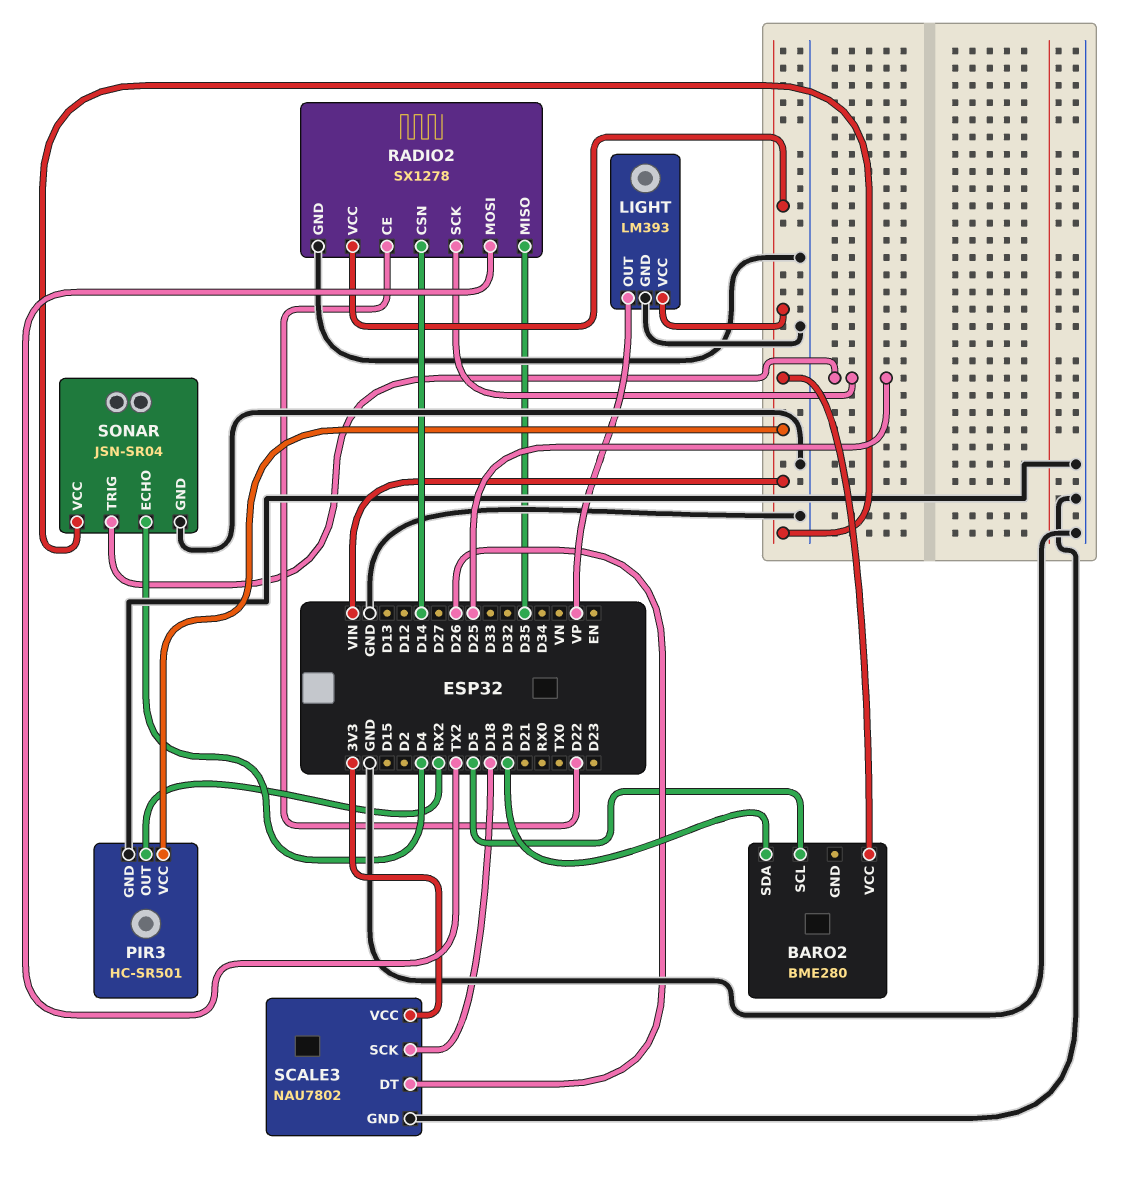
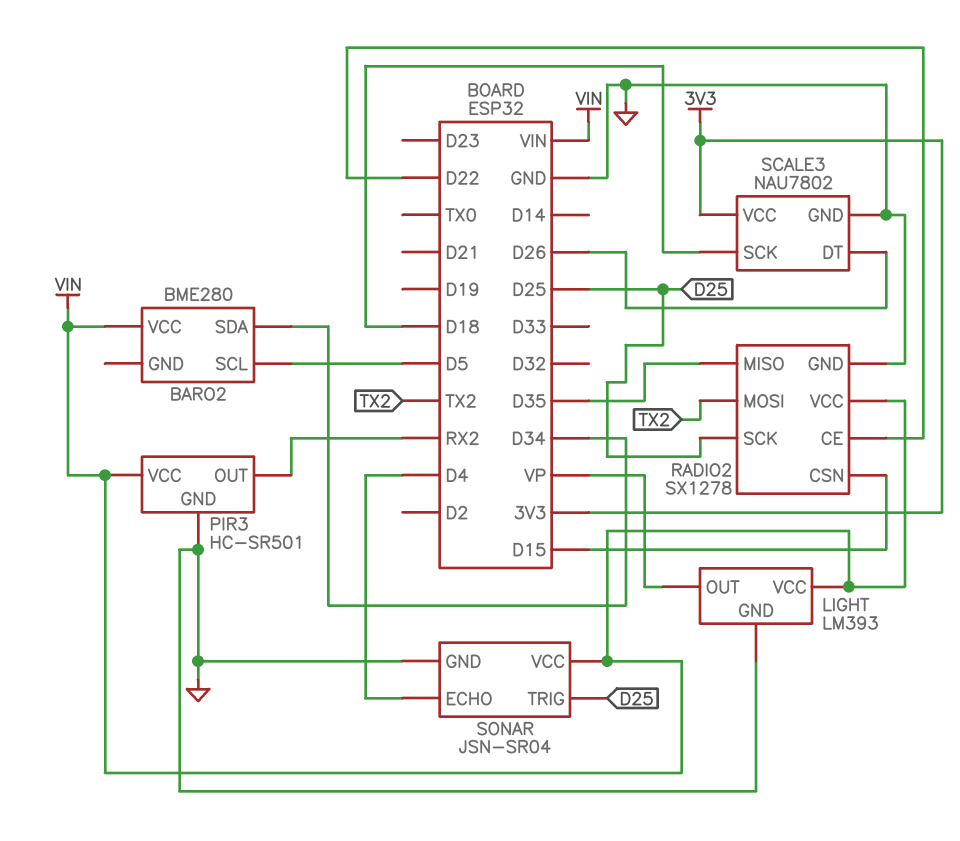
BARO2 pin SDA: D19 -> D34
RADIO2 pin CSN: D14 -> D15

